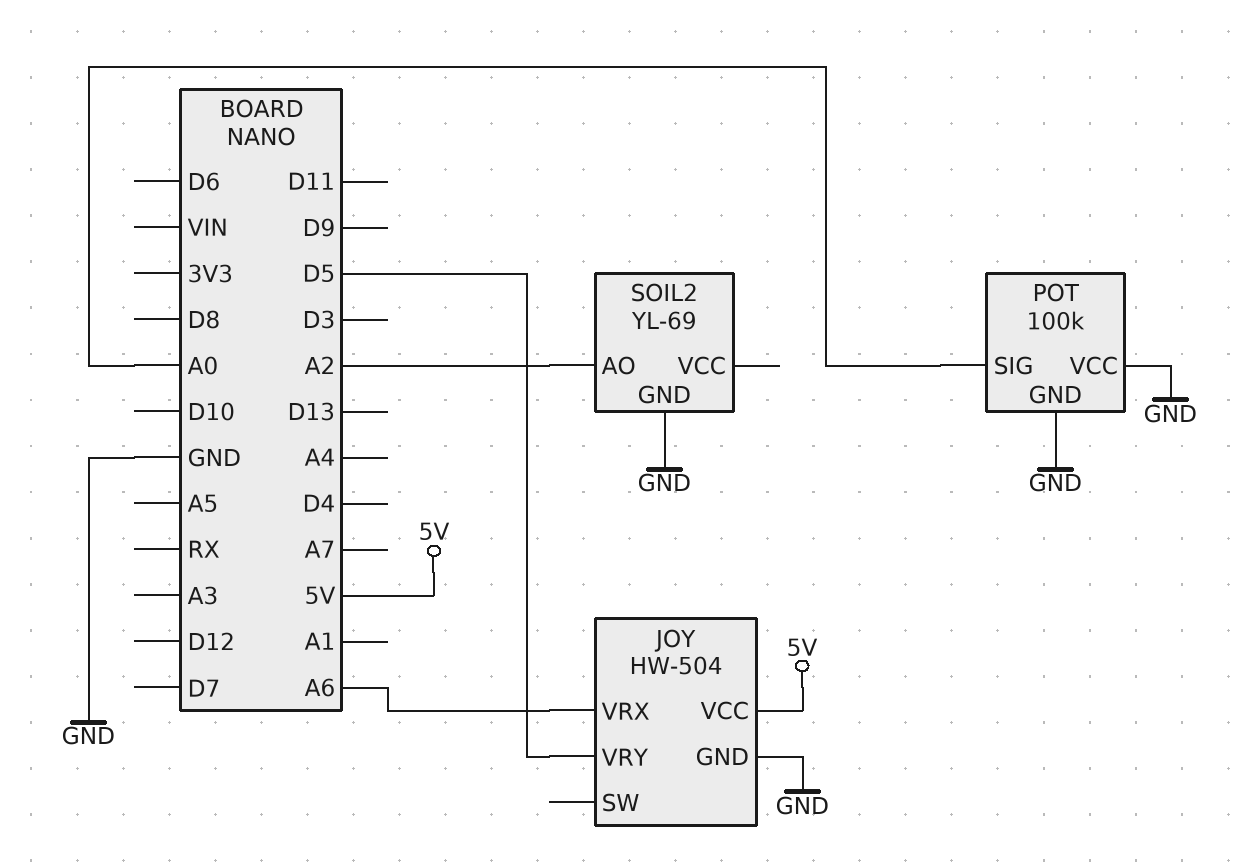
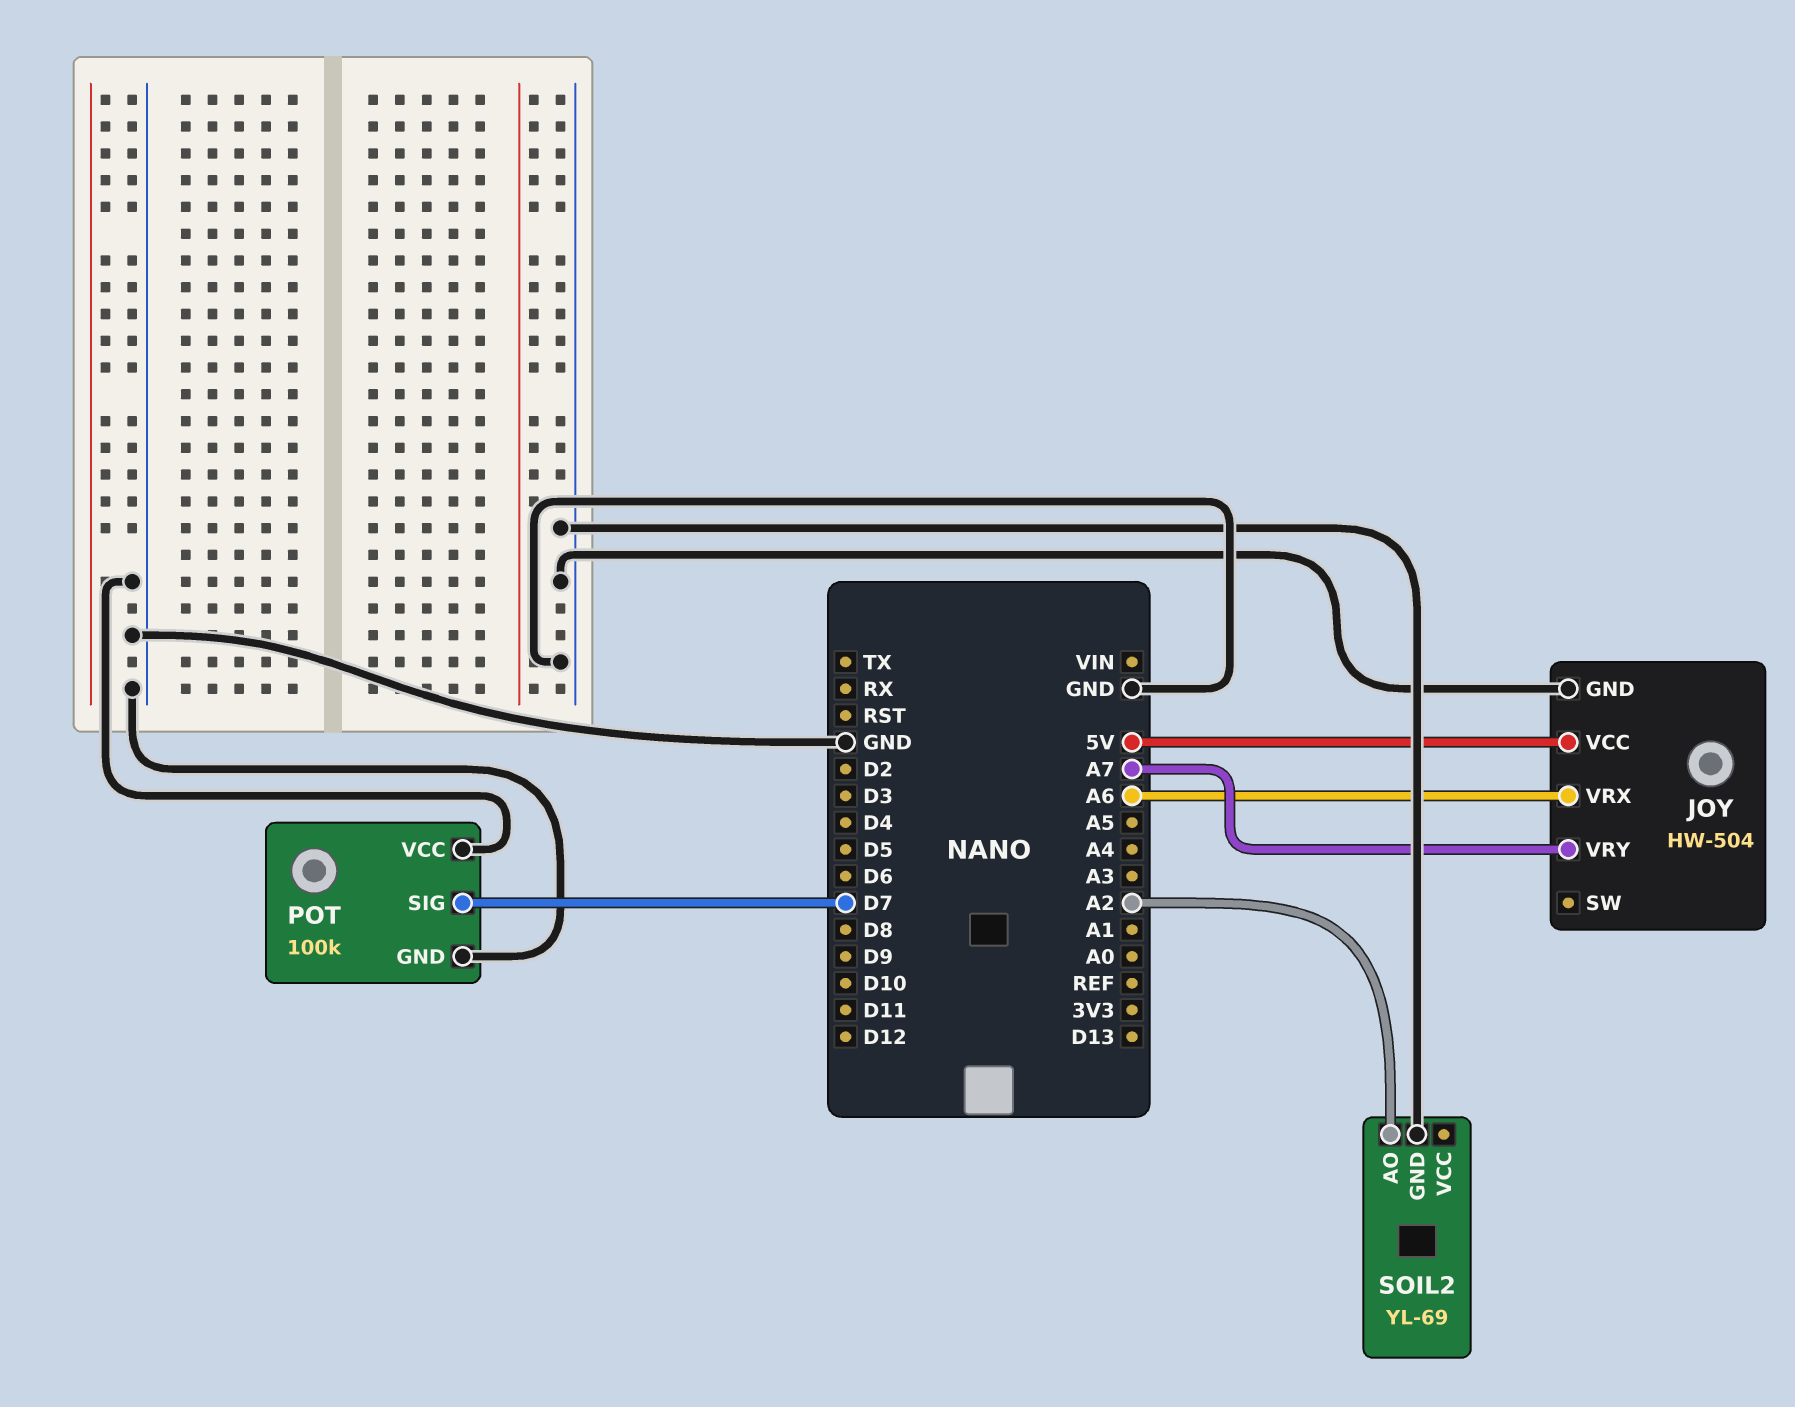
JOY pin VRY: D5 -> A7
POT pin SIG: A0 -> D7

